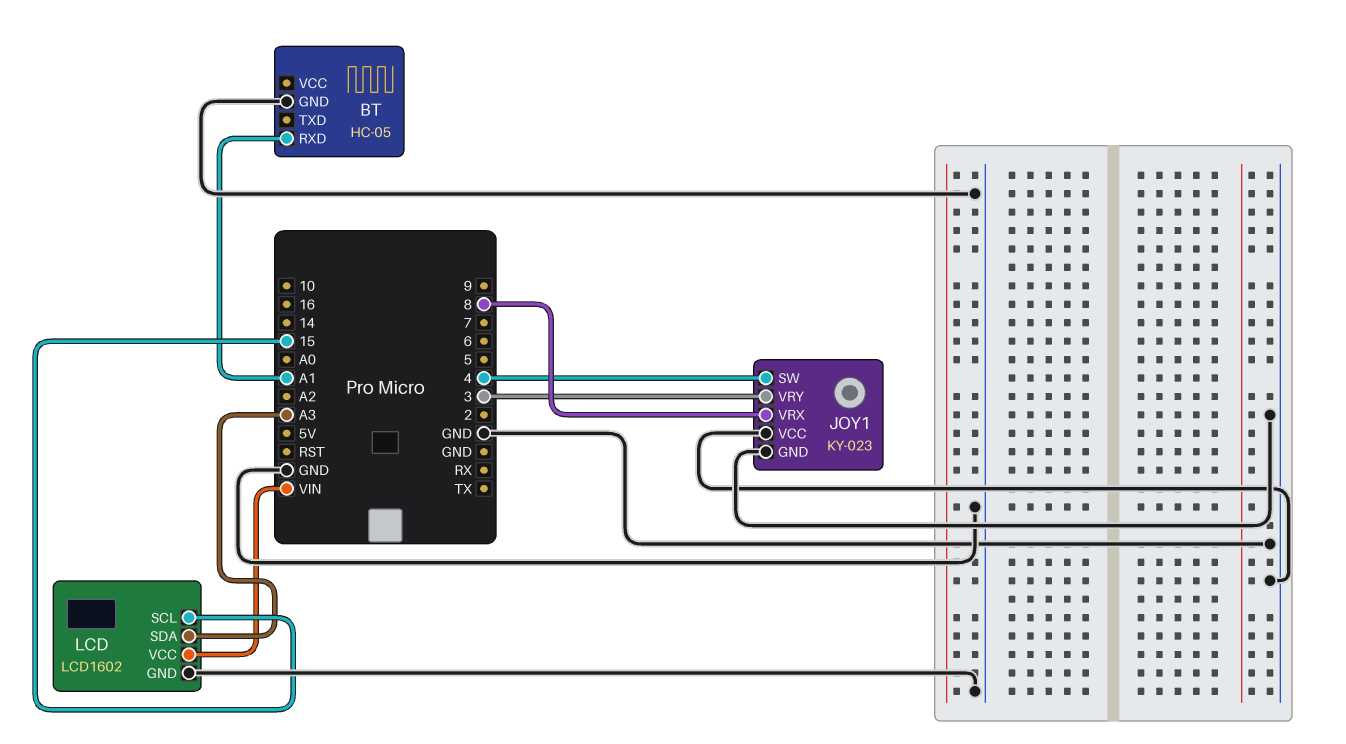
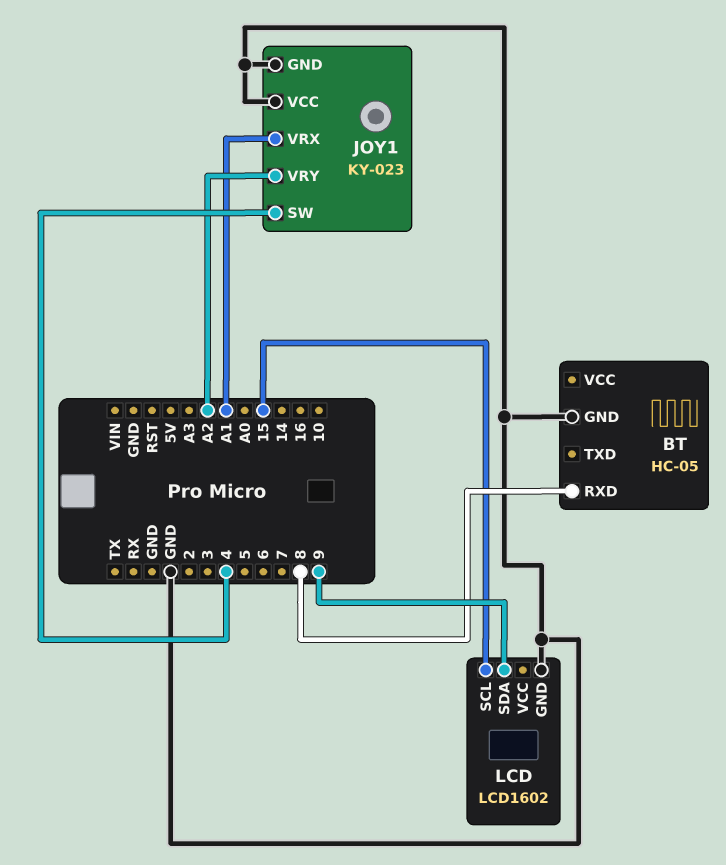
BT pin RXD: A1 -> 8
JOY1 pin VRX: 8 -> A1
JOY1 pin VRY: 3 -> A2
LCD pin SDA: A3 -> 9
LCD pin VCC: VIN -> none

